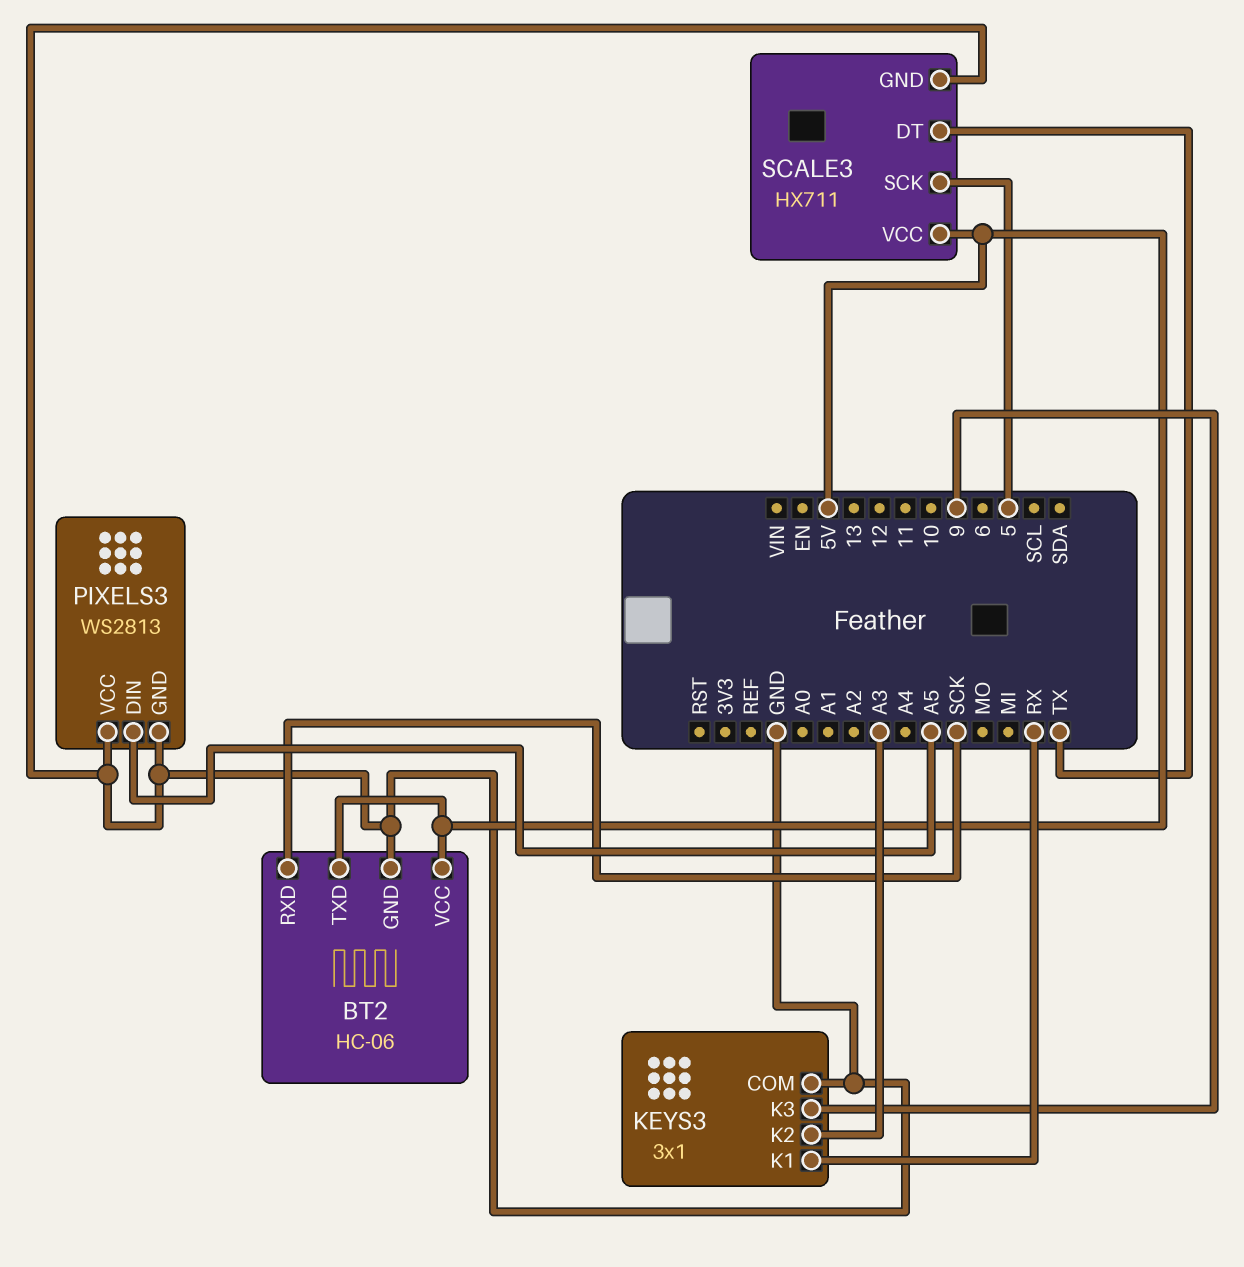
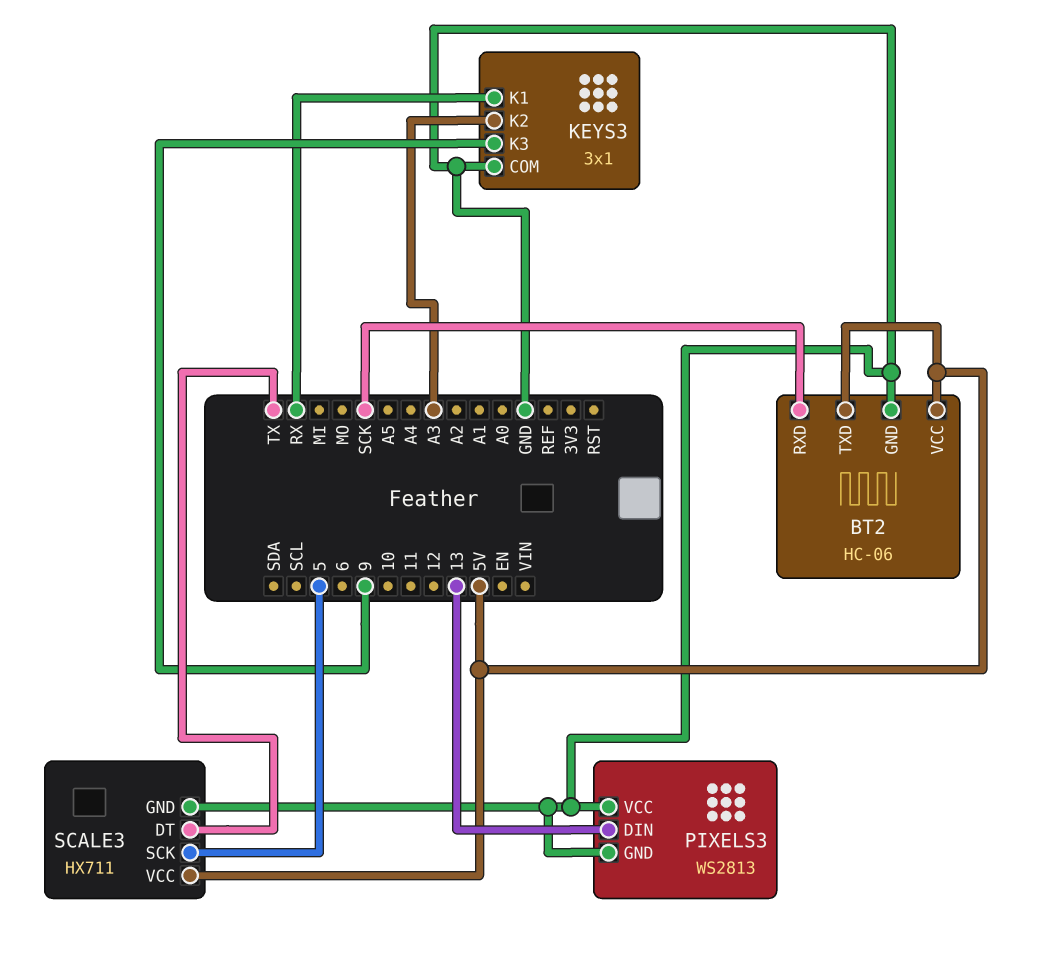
PIXELS3 pin DIN: A5 -> 13

